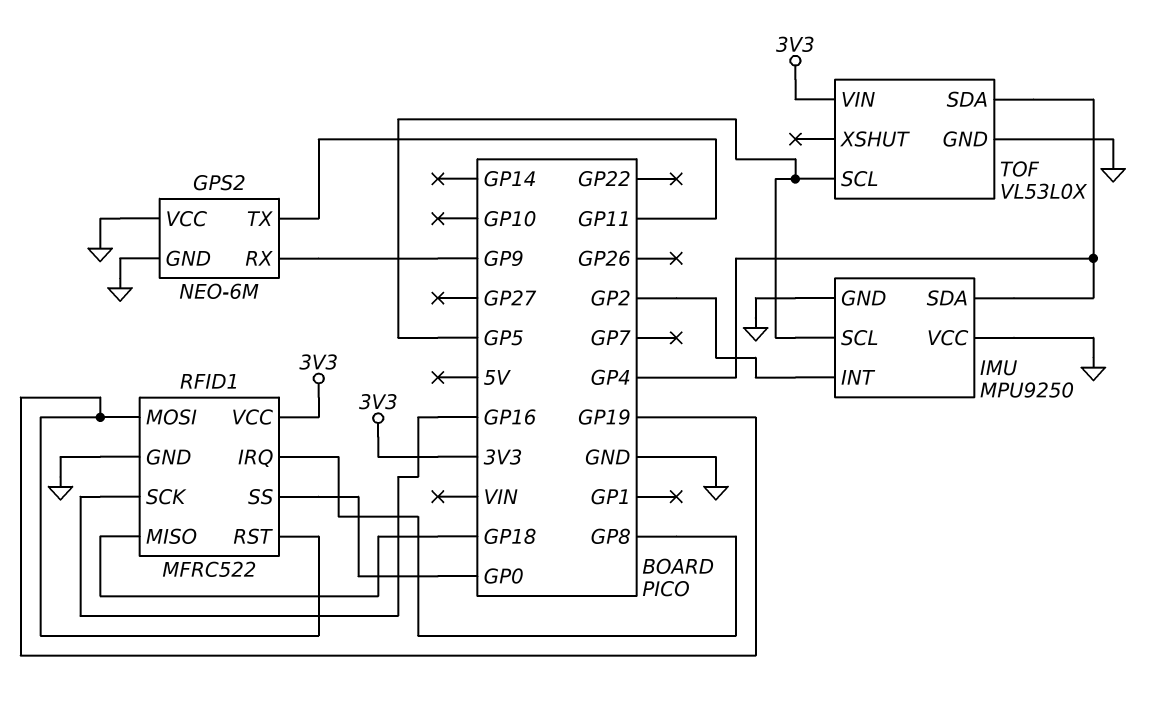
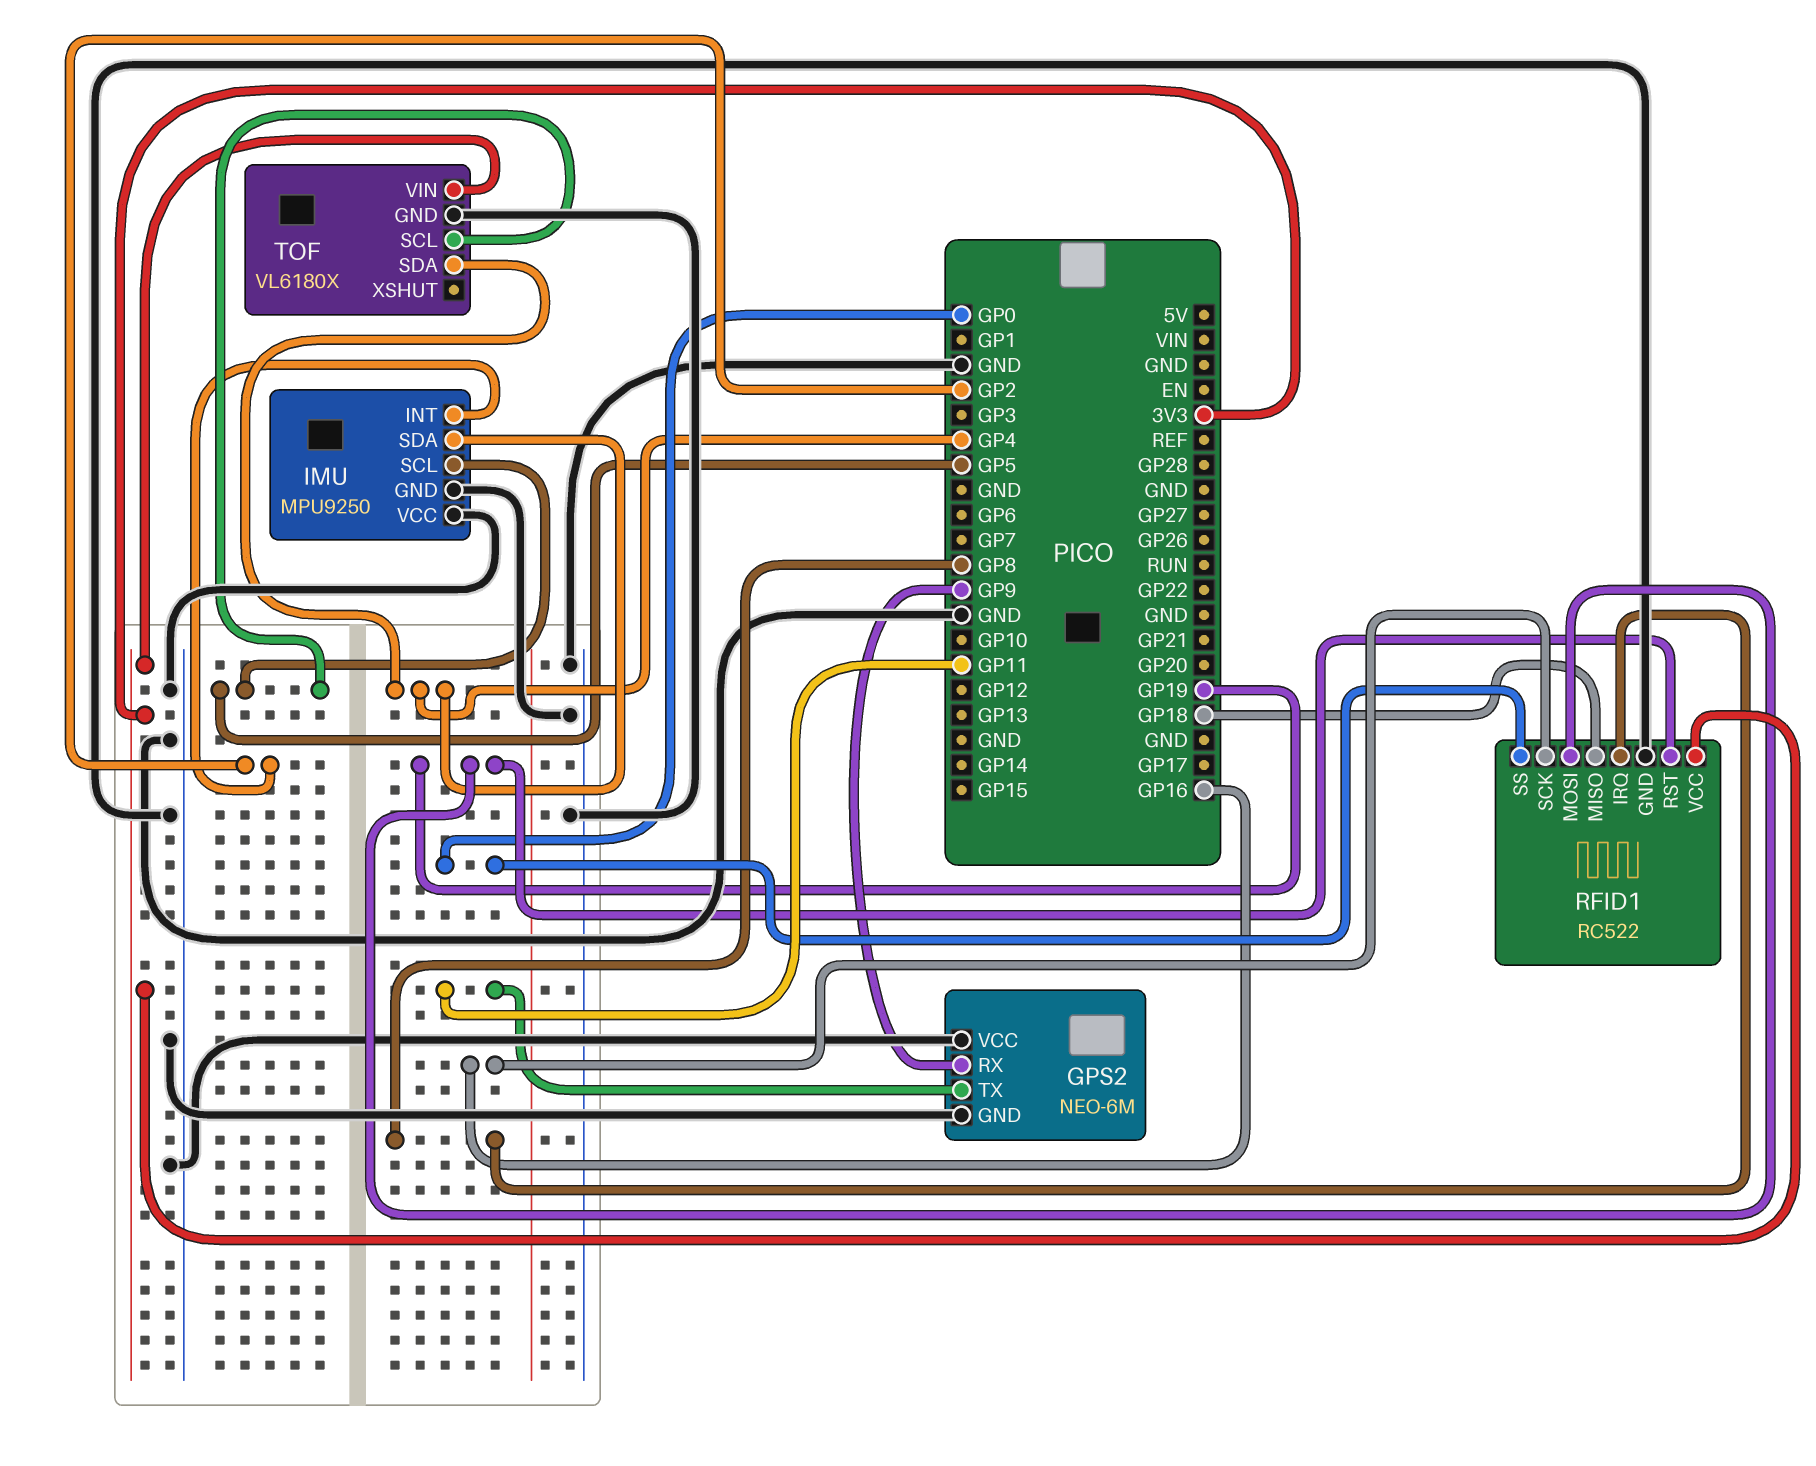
RFID1: MFRC522 -> RC522
TOF: VL53L0X -> VL6180X

